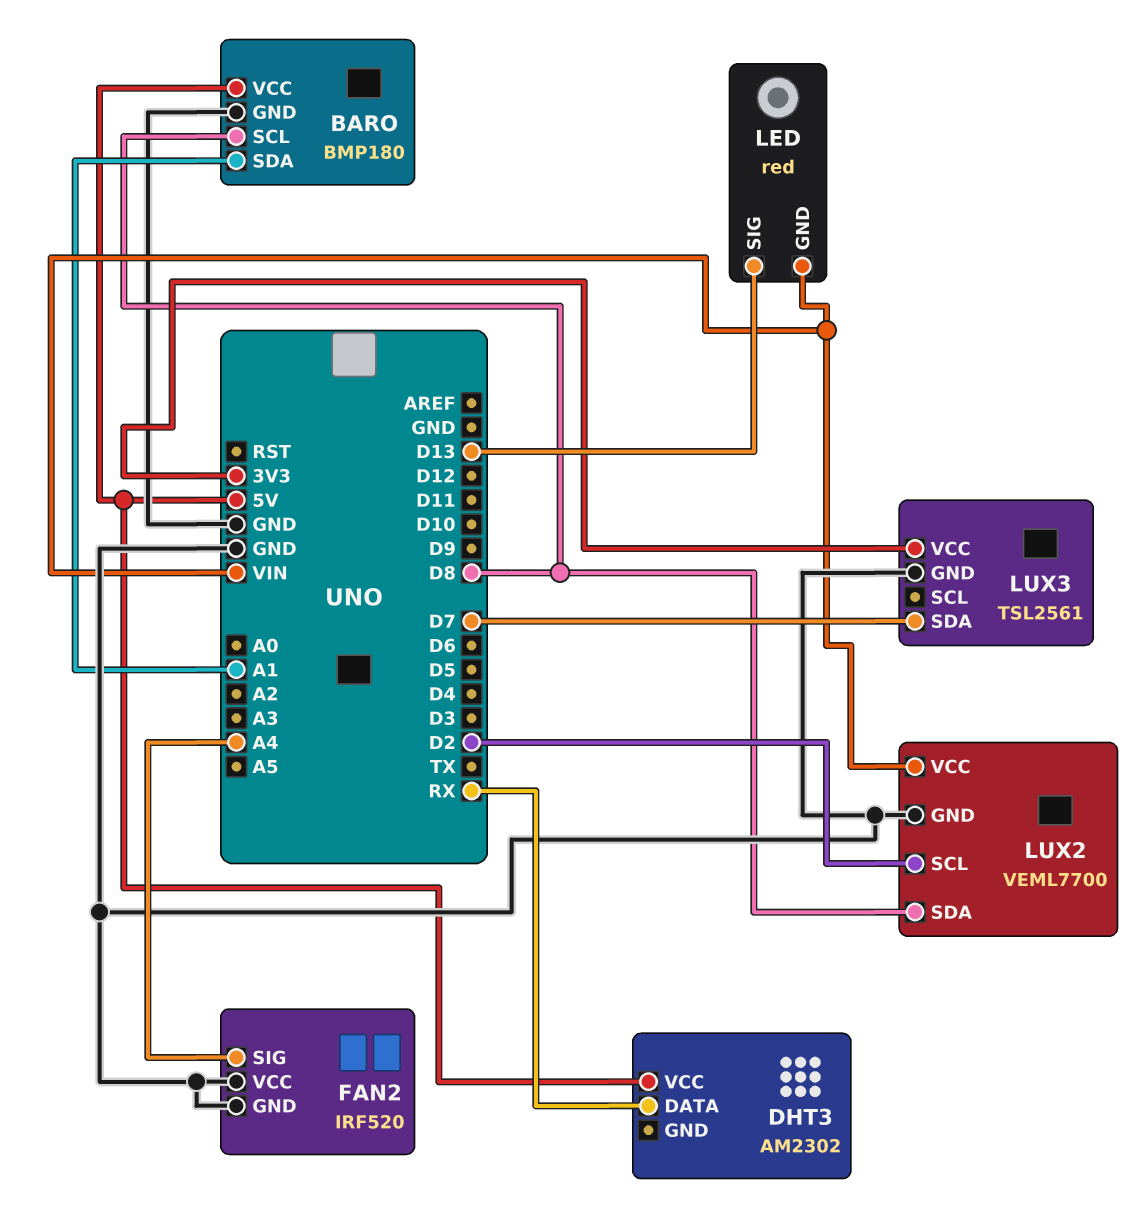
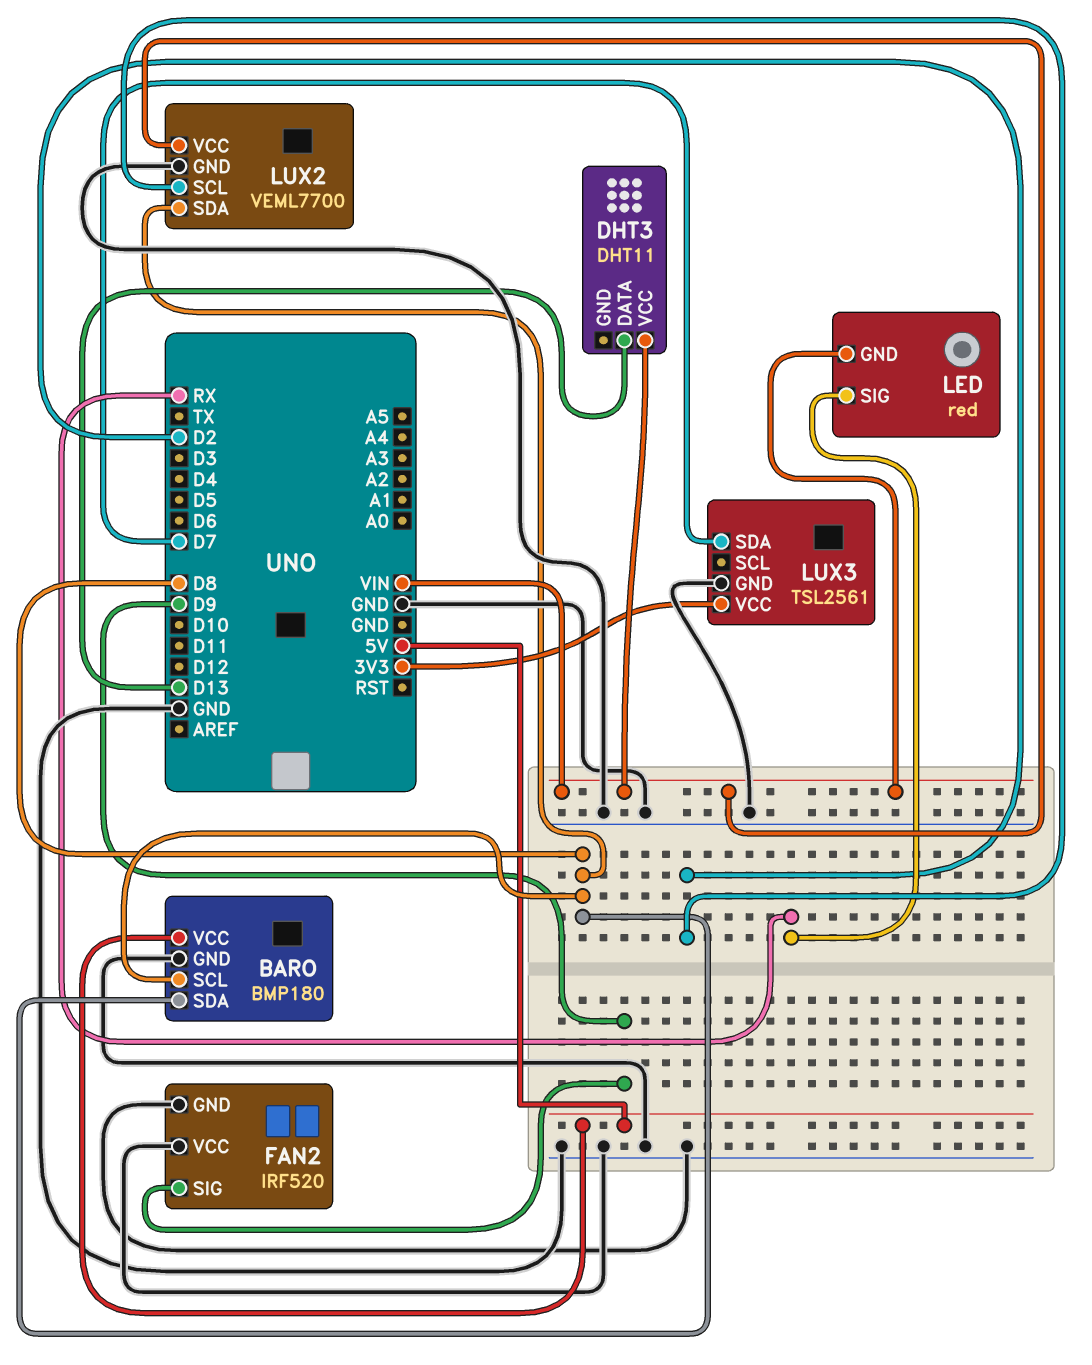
BARO pin SDA: A1 -> D8
DHT3: AM2302 -> DHT11
DHT3 pin DATA: RX -> D13
DHT3 pin VCC: 5V -> VIN
FAN2 pin SIG: A4 -> D9
LED pin SIG: D13 -> RX

